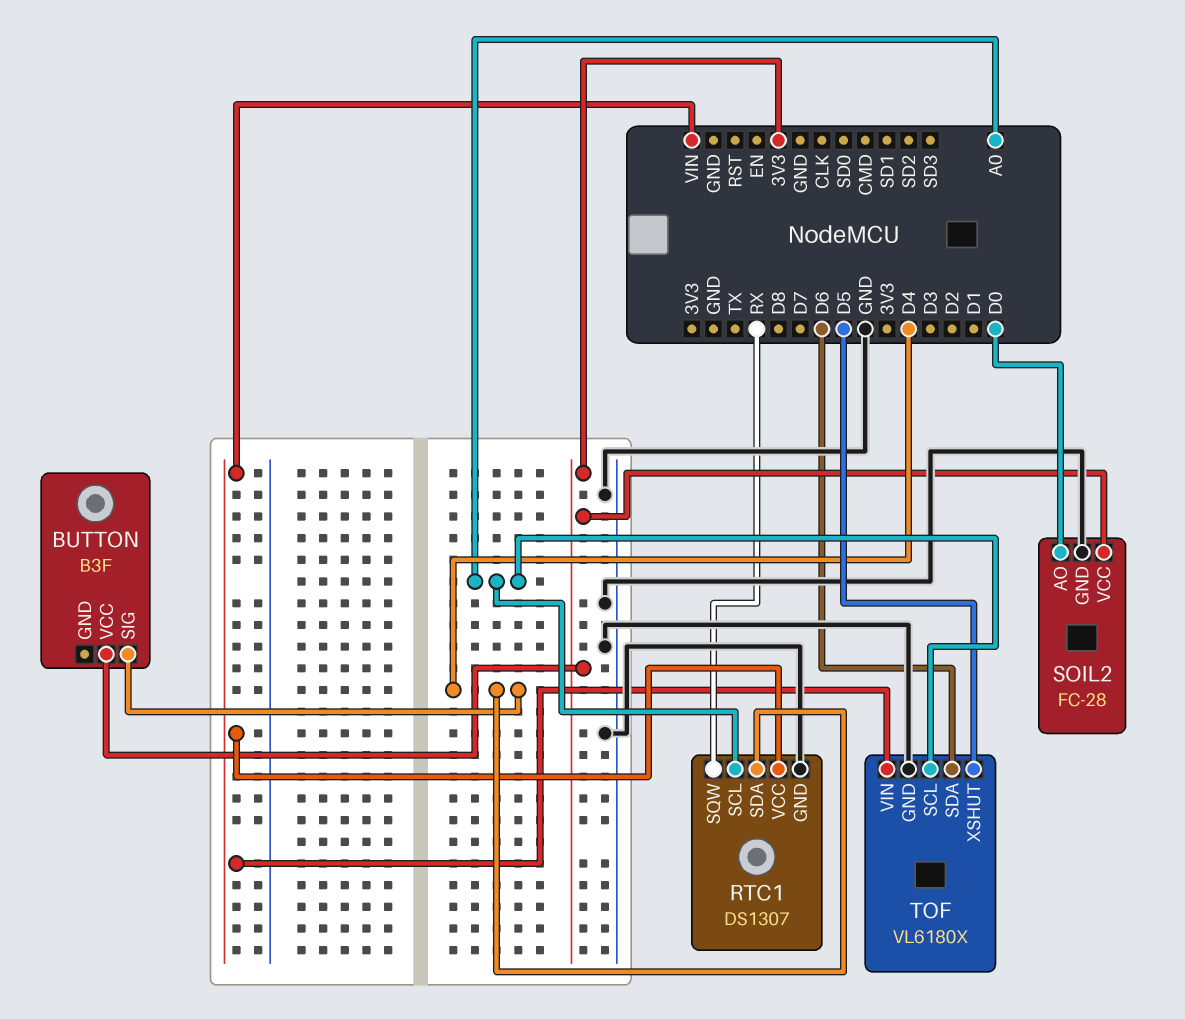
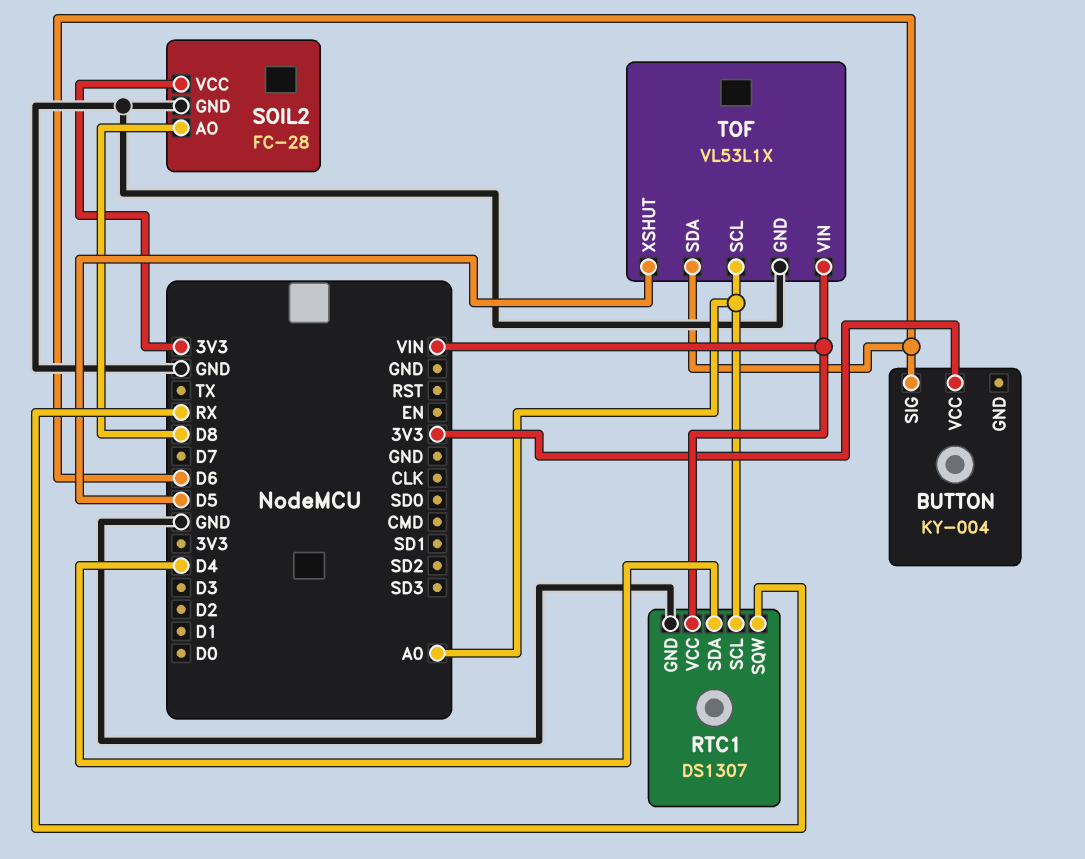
BUTTON: B3F -> KY-004
BUTTON pin SIG: D4 -> D6
SOIL2 pin AO: D0 -> D8
TOF: VL6180X -> VL53L1X

